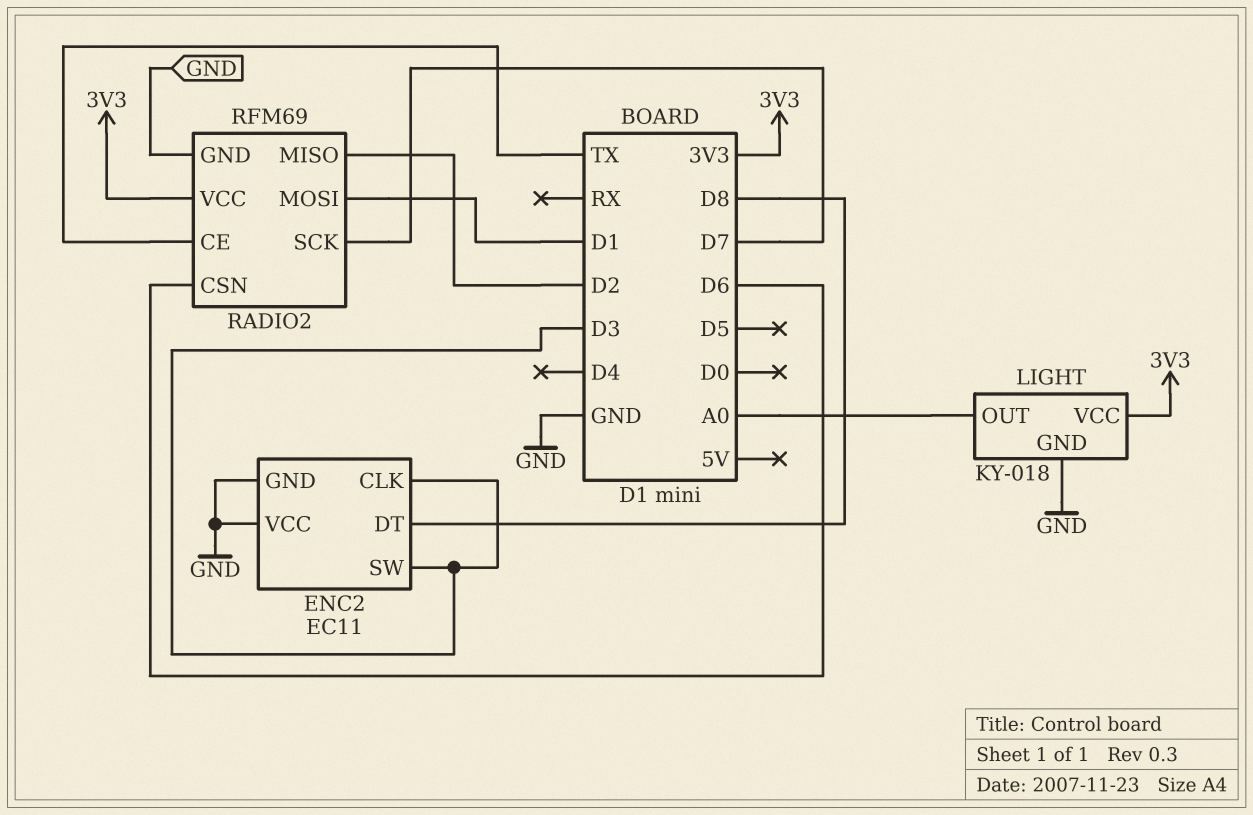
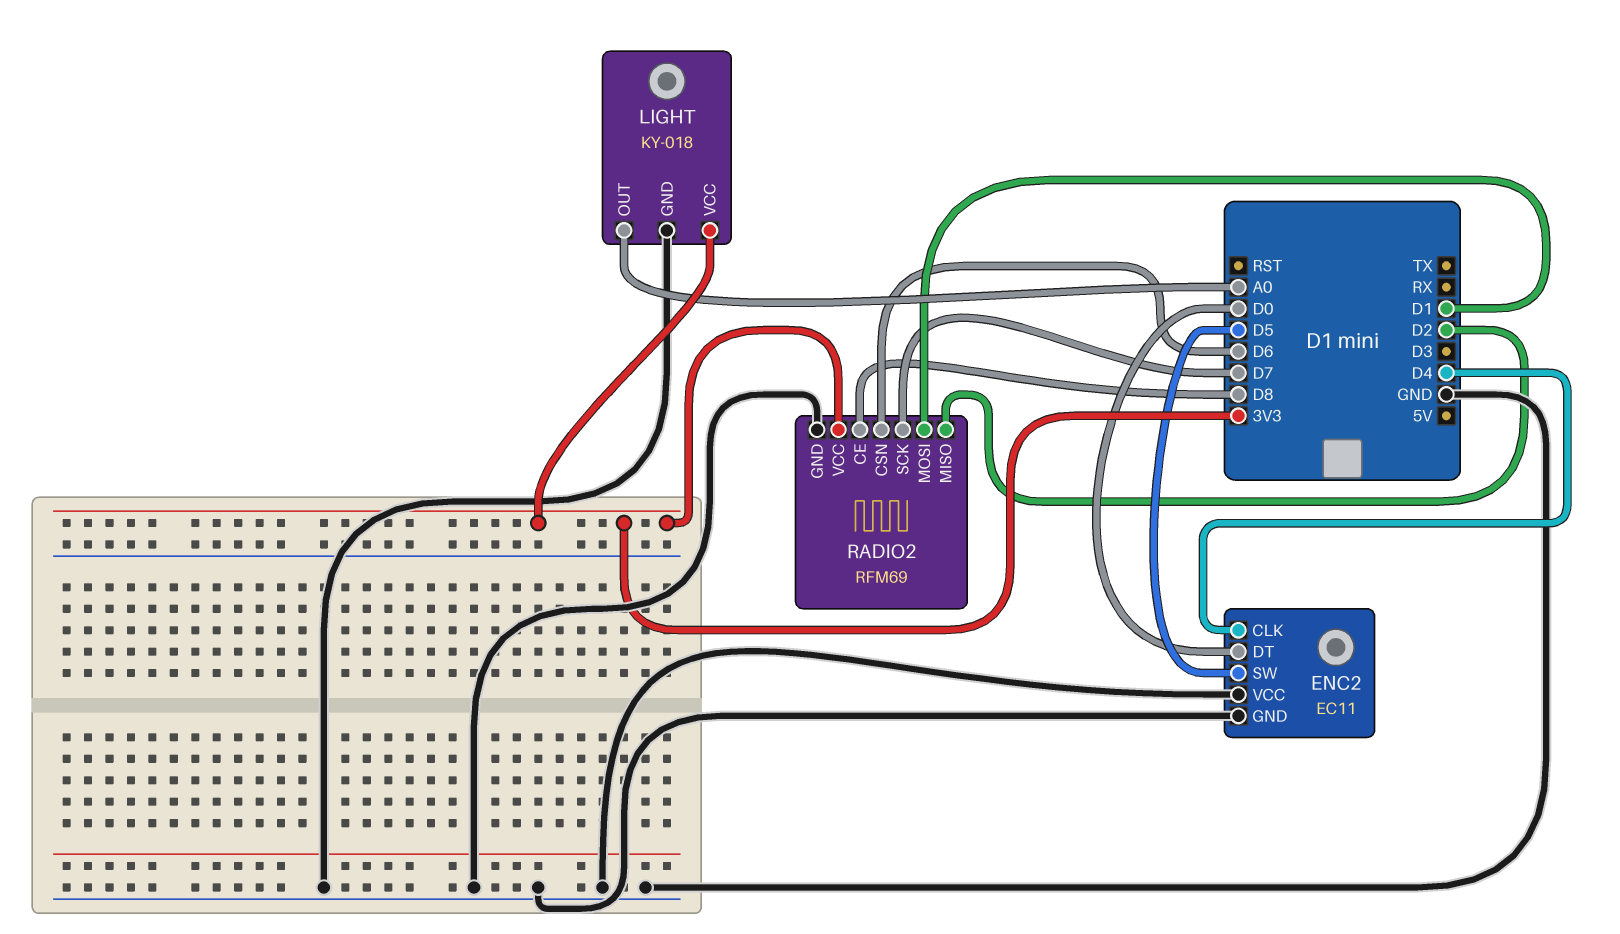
ENC2 pin CLK: D3 -> D4
ENC2 pin DT: D8 -> D0
ENC2 pin SW: D3 -> D5
RADIO2 pin CE: TX -> D8

